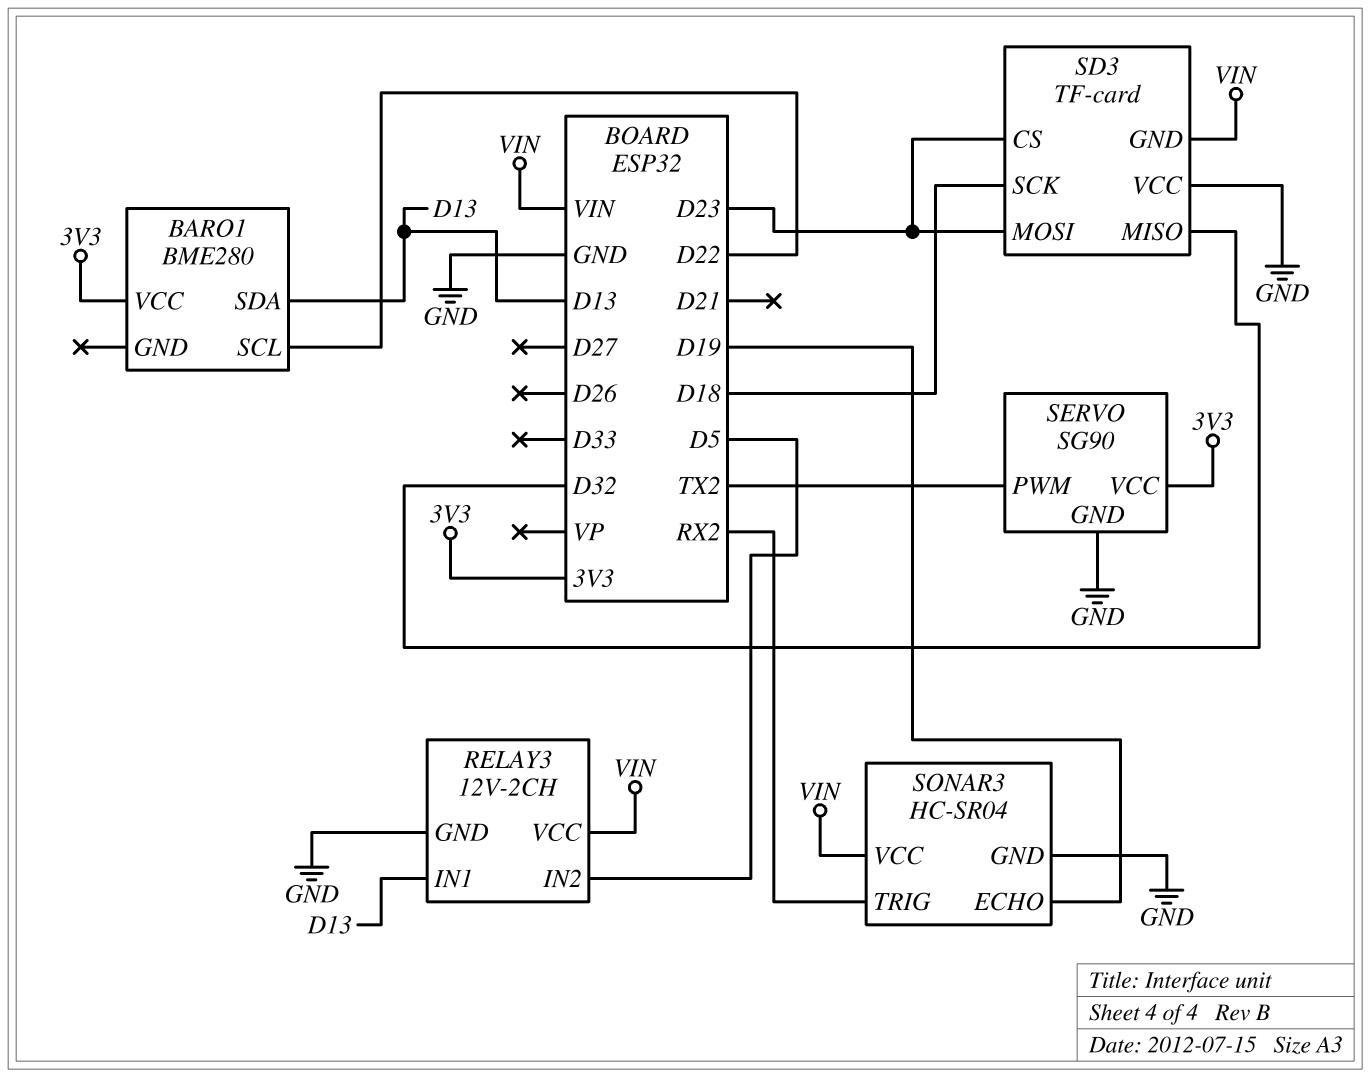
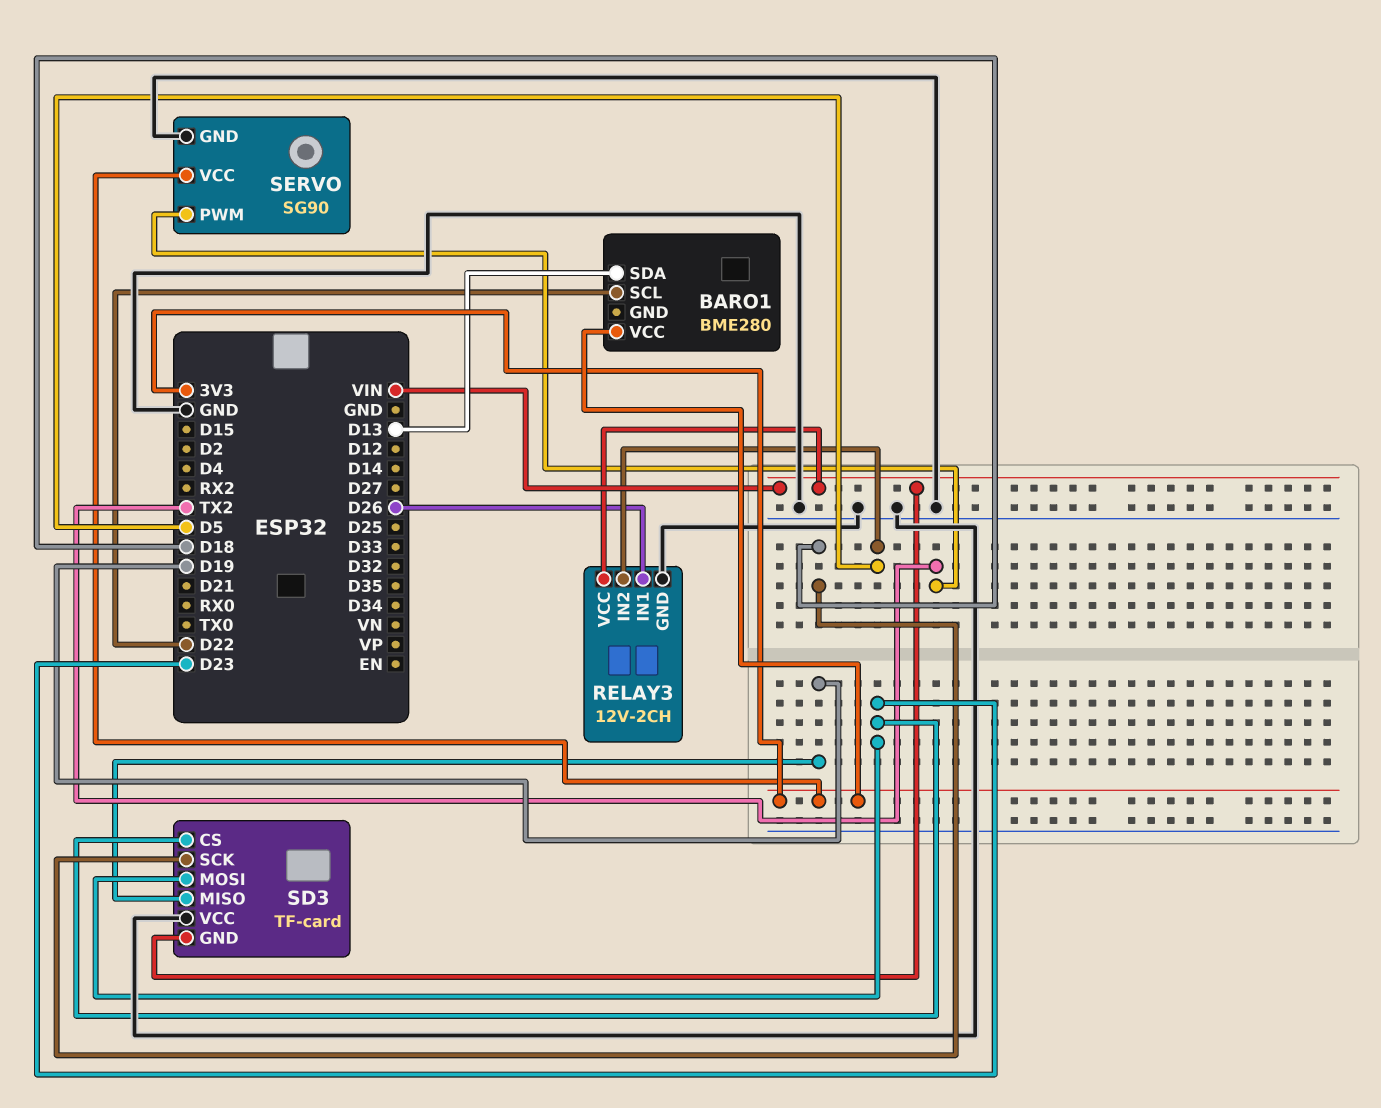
RELAY3 pin IN1: D13 -> D26
SD3 pin MISO: D32 -> D19
SONAR3: HC-SR04 -> none
SONAR3 pin ECHO: D19 -> none
SONAR3 pin GND: GND -> none
SONAR3 pin TRIG: RX2 -> none
SONAR3 pin VCC: VIN -> none

